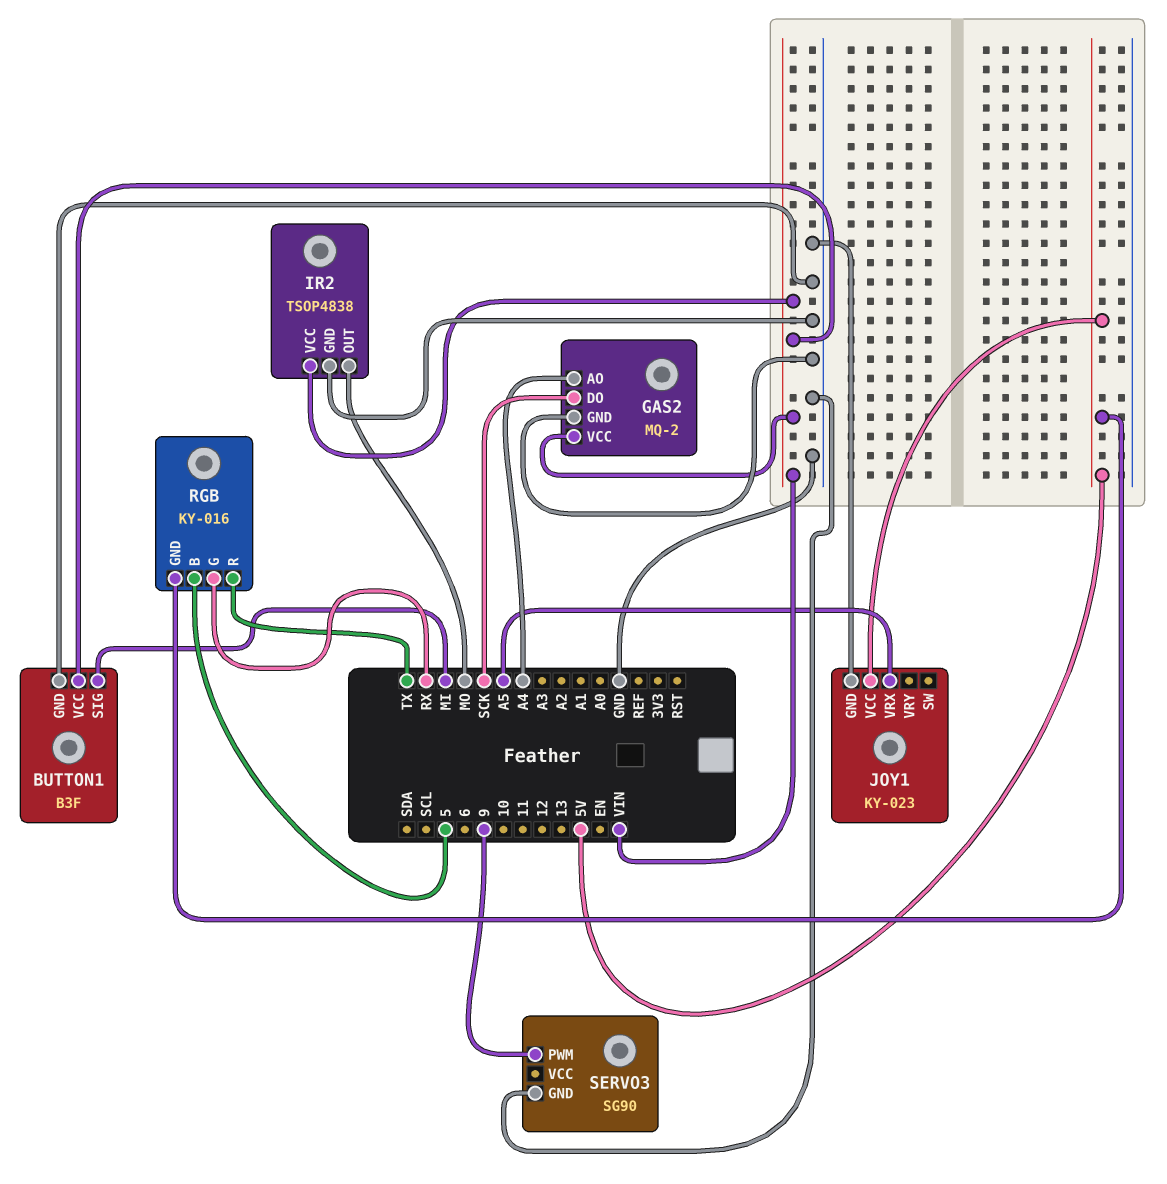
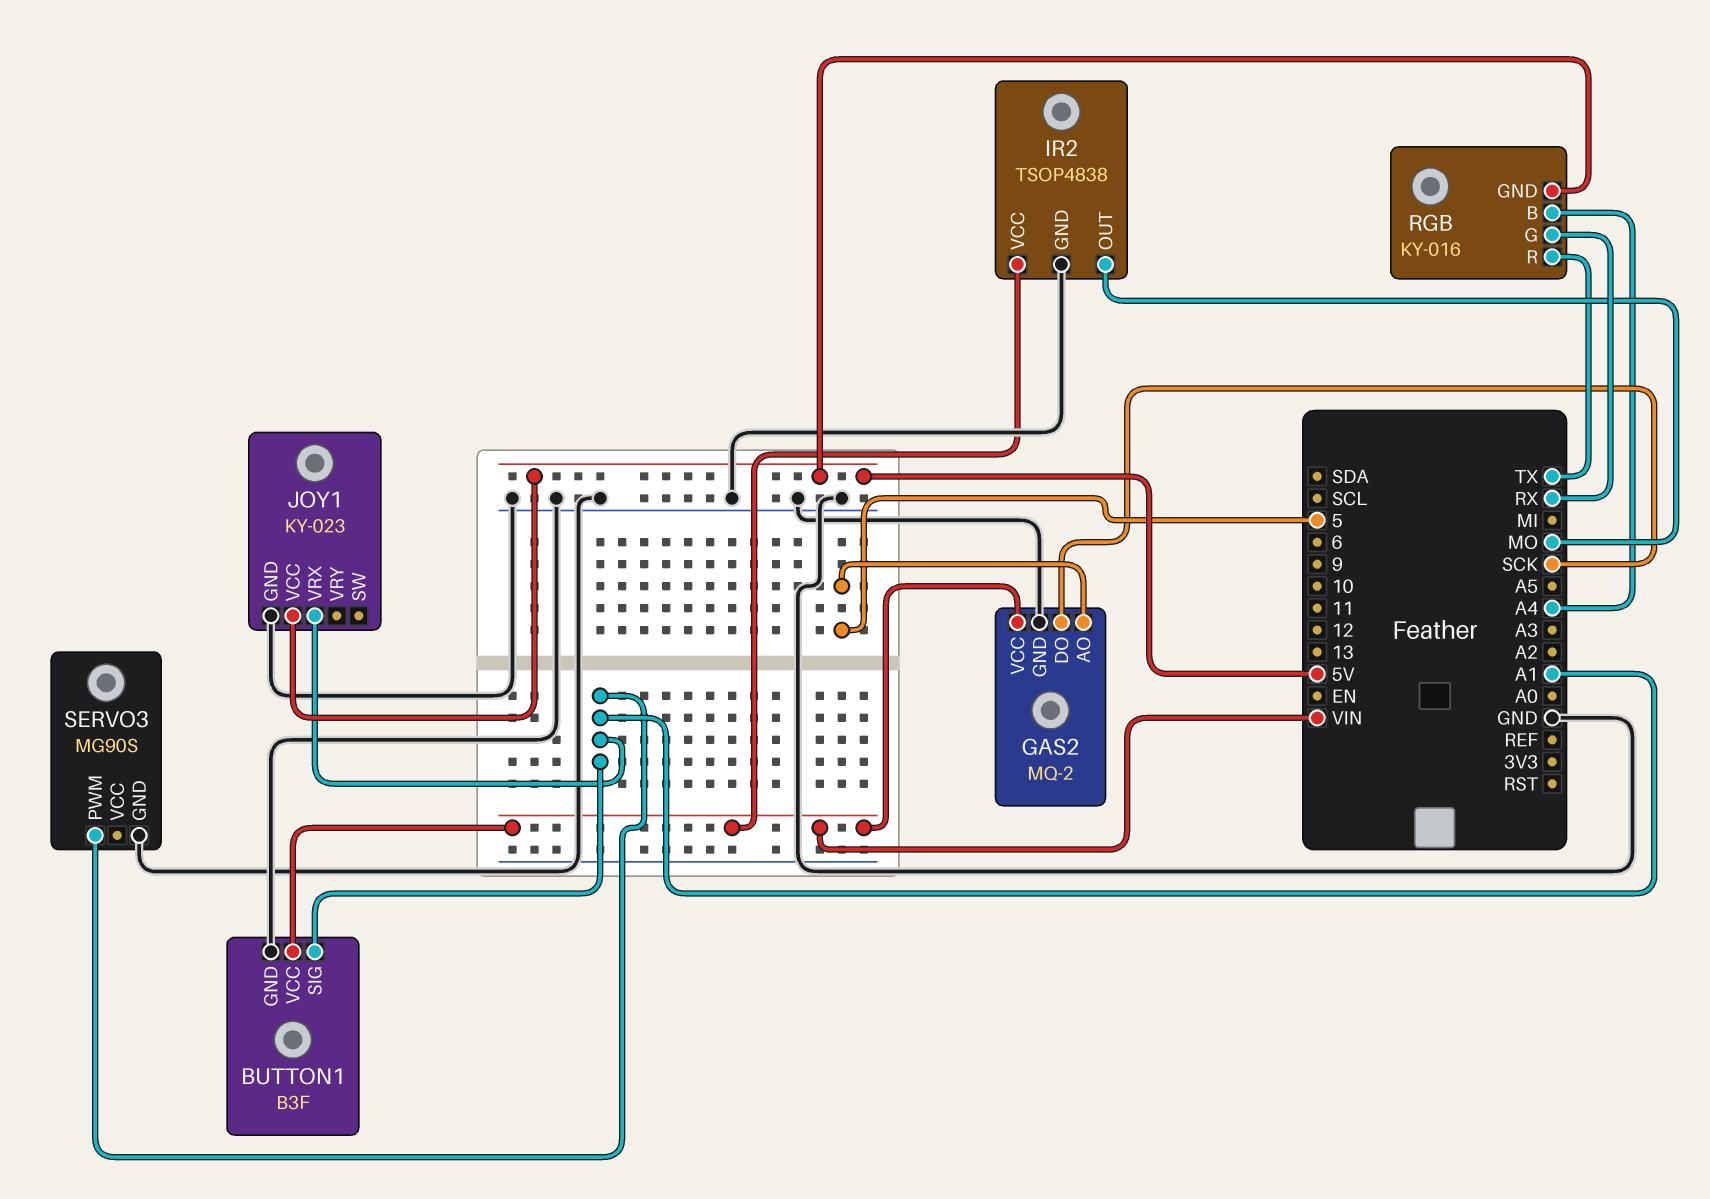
BUTTON1 pin SIG: MI -> A1
GAS2 pin AO: A4 -> 5
JOY1 pin VRX: A5 -> A1
RGB pin B: 5 -> A4
SERVO3: SG90 -> MG90S
SERVO3 pin PWM: 9 -> A1

